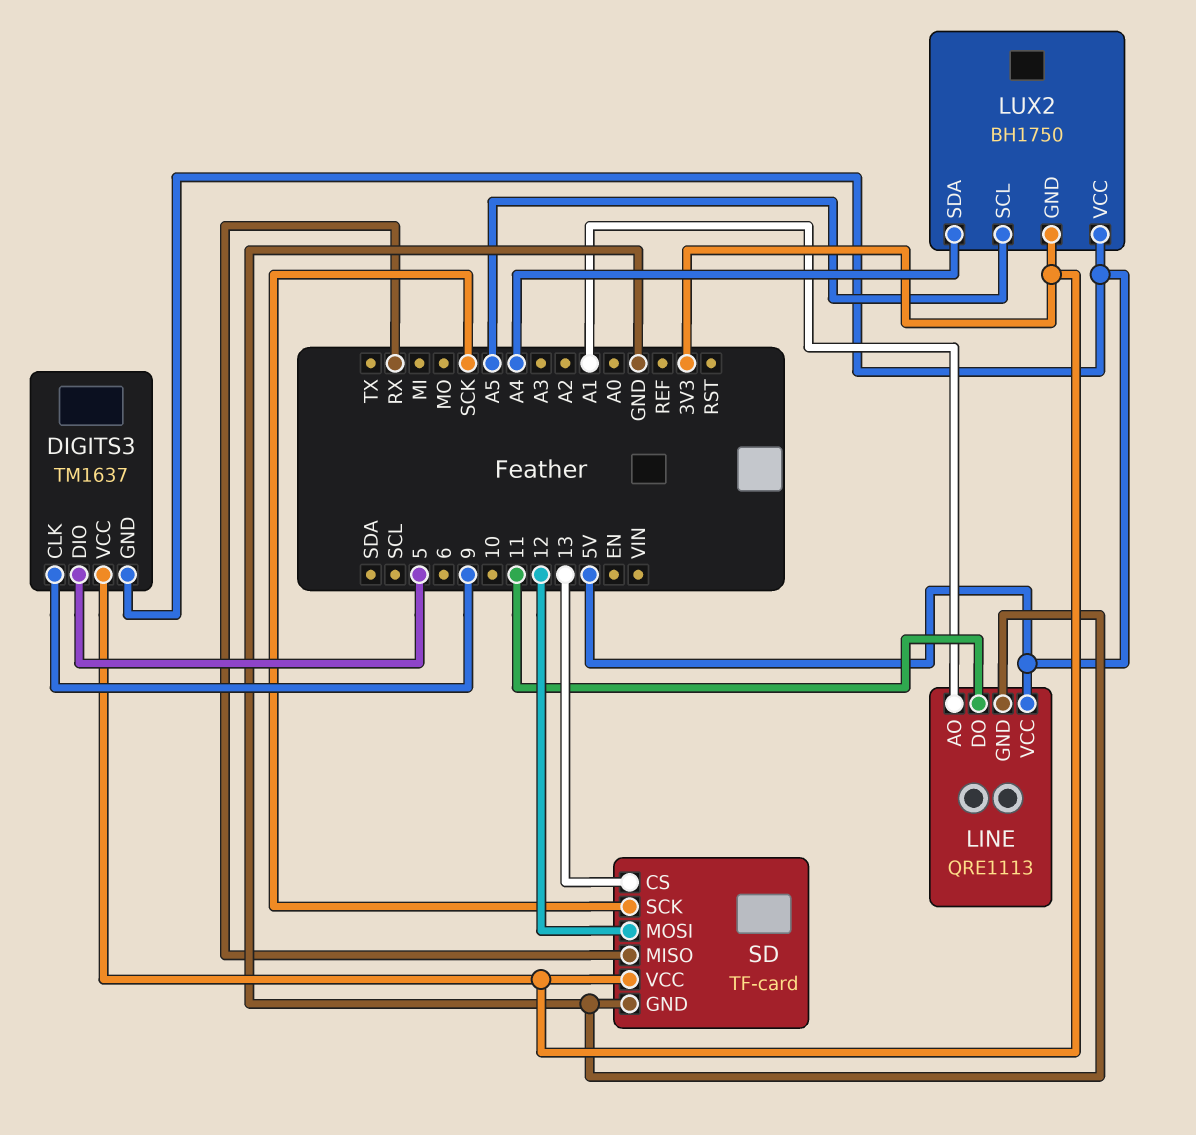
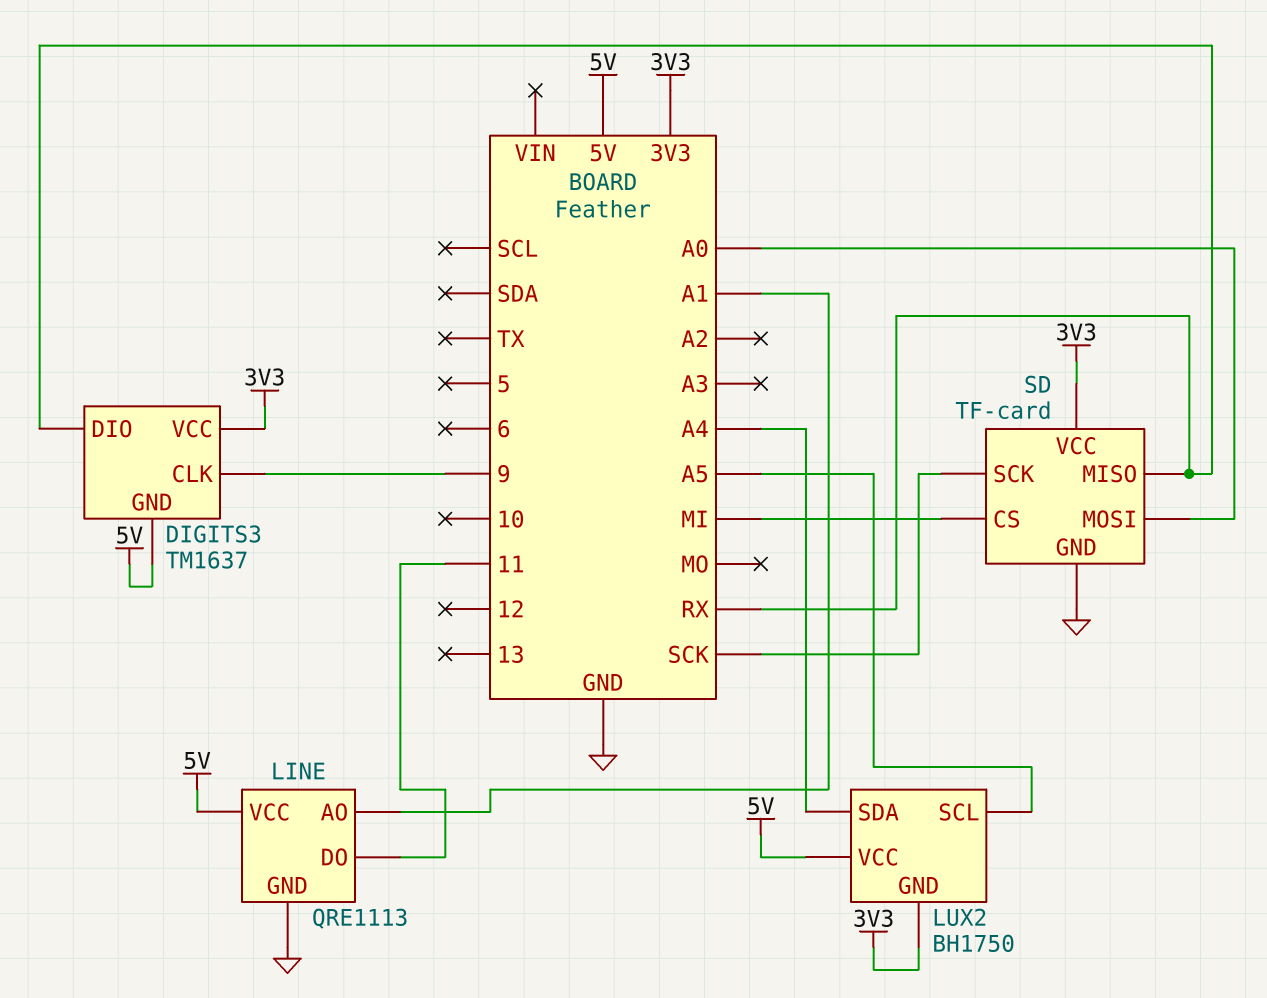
DIGITS3 pin DIO: 5 -> RX
SD pin CS: 13 -> MI
SD pin MOSI: 12 -> A0

